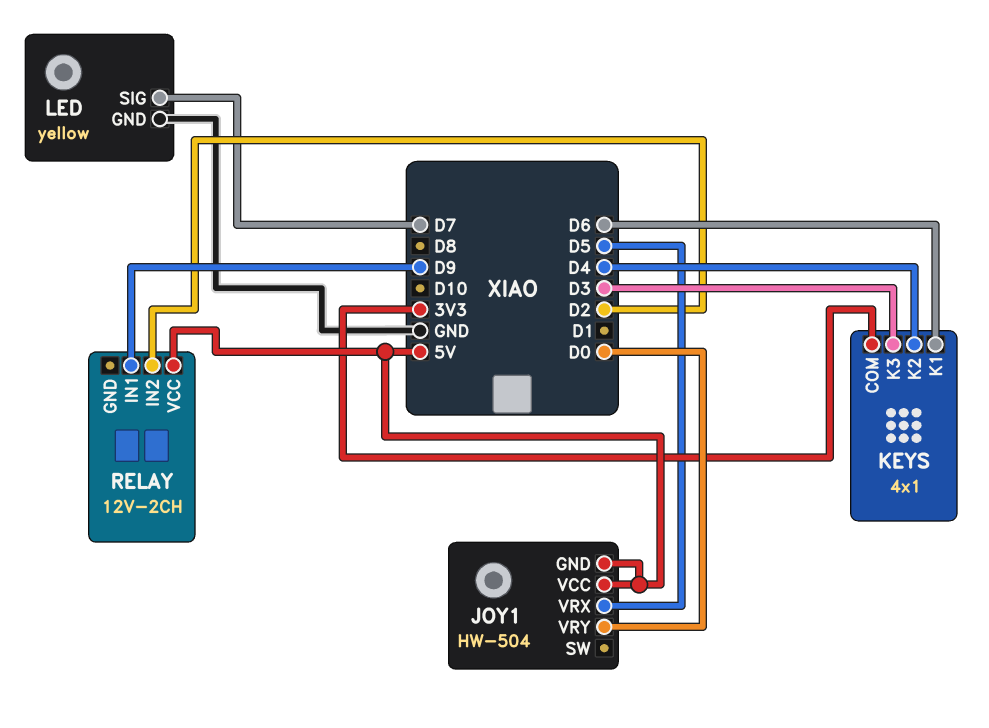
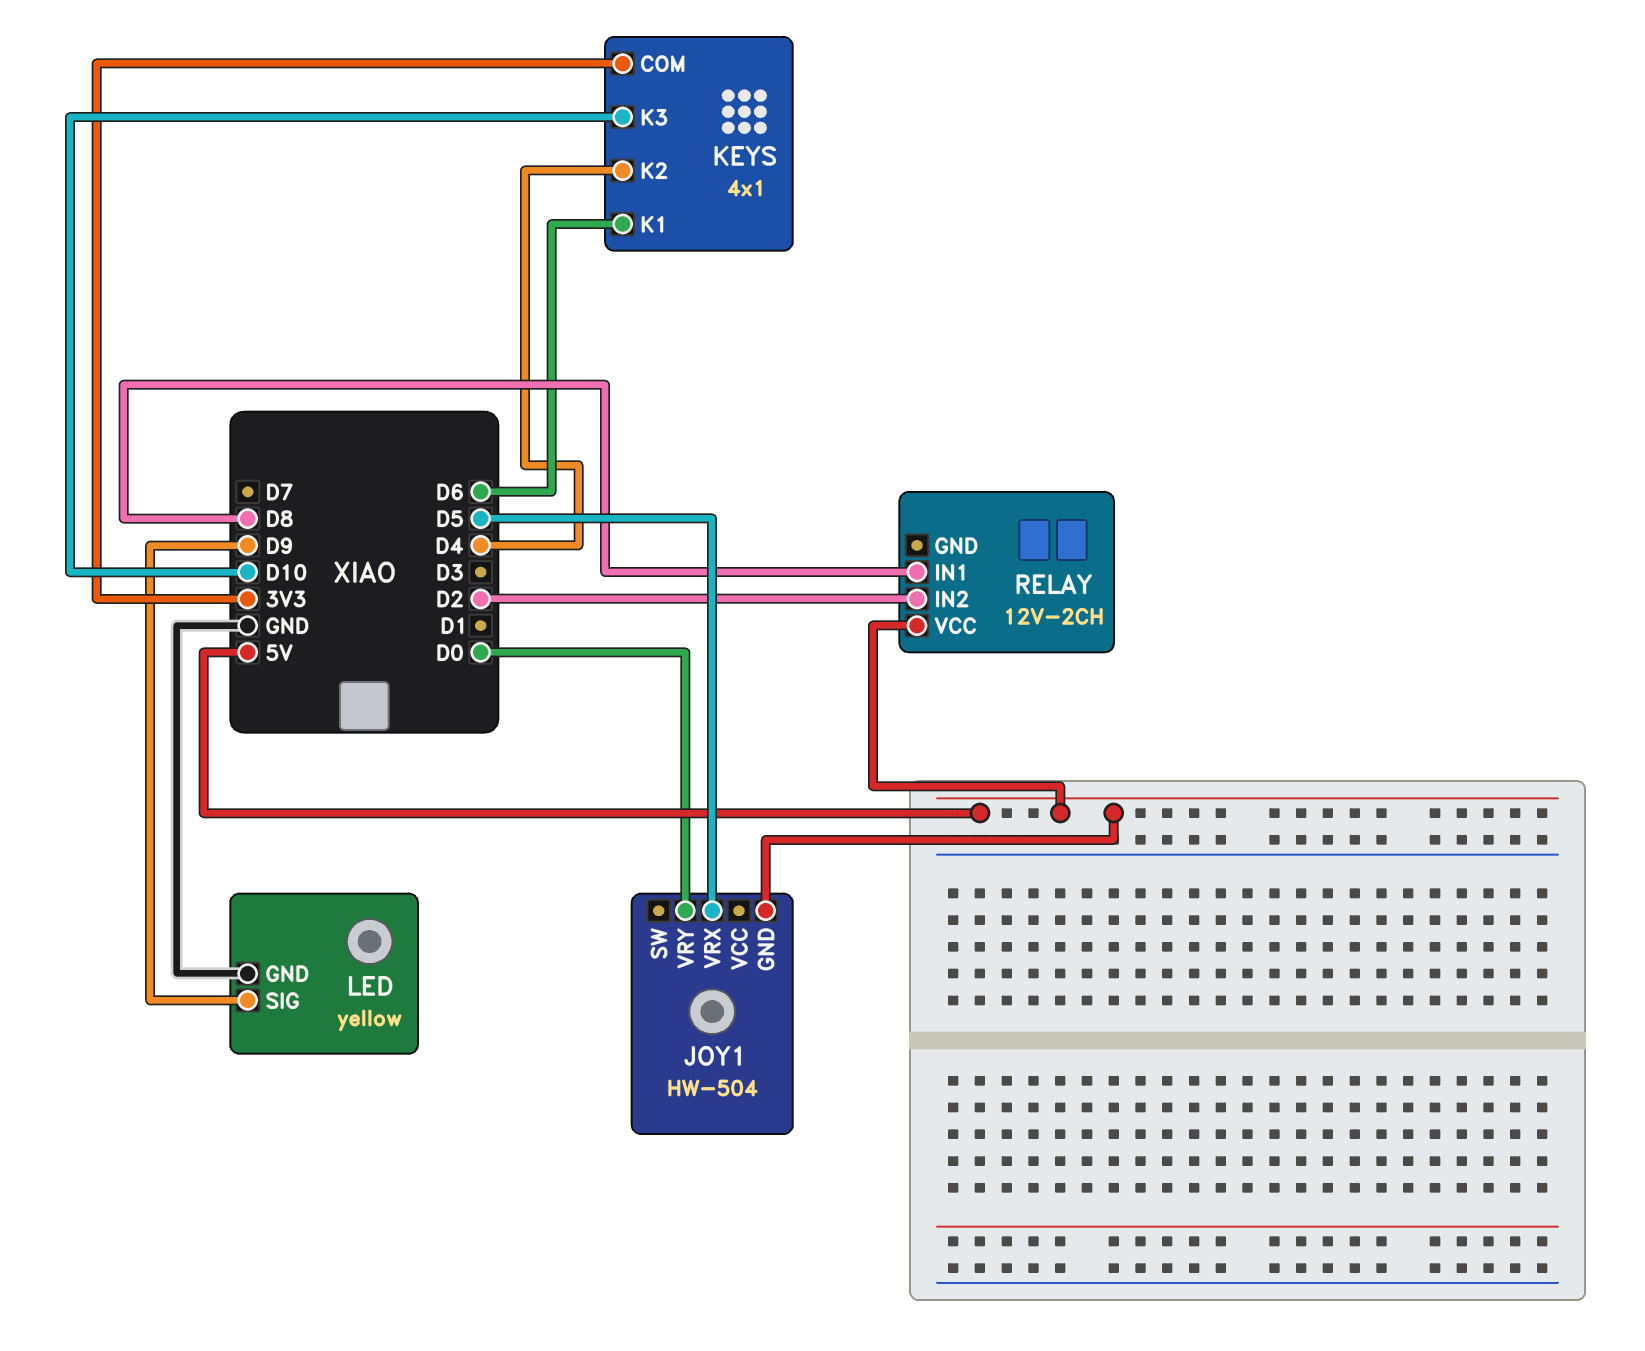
JOY1 pin VCC: 5V -> none
KEYS pin K3: D3 -> D10
LED pin SIG: D7 -> D9
RELAY pin IN1: D9 -> D8

